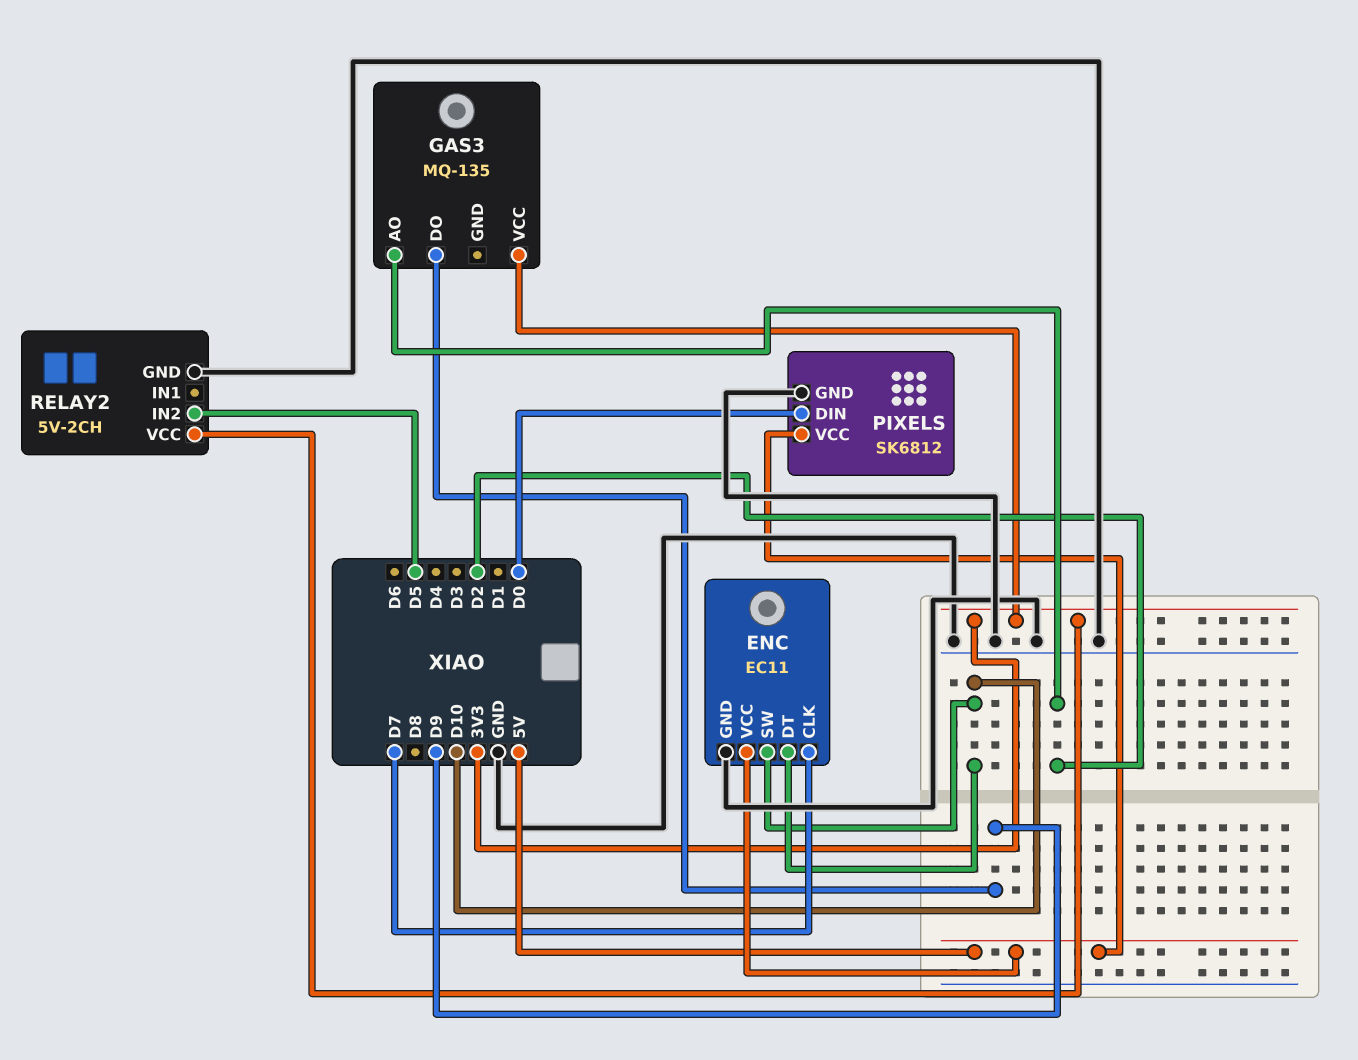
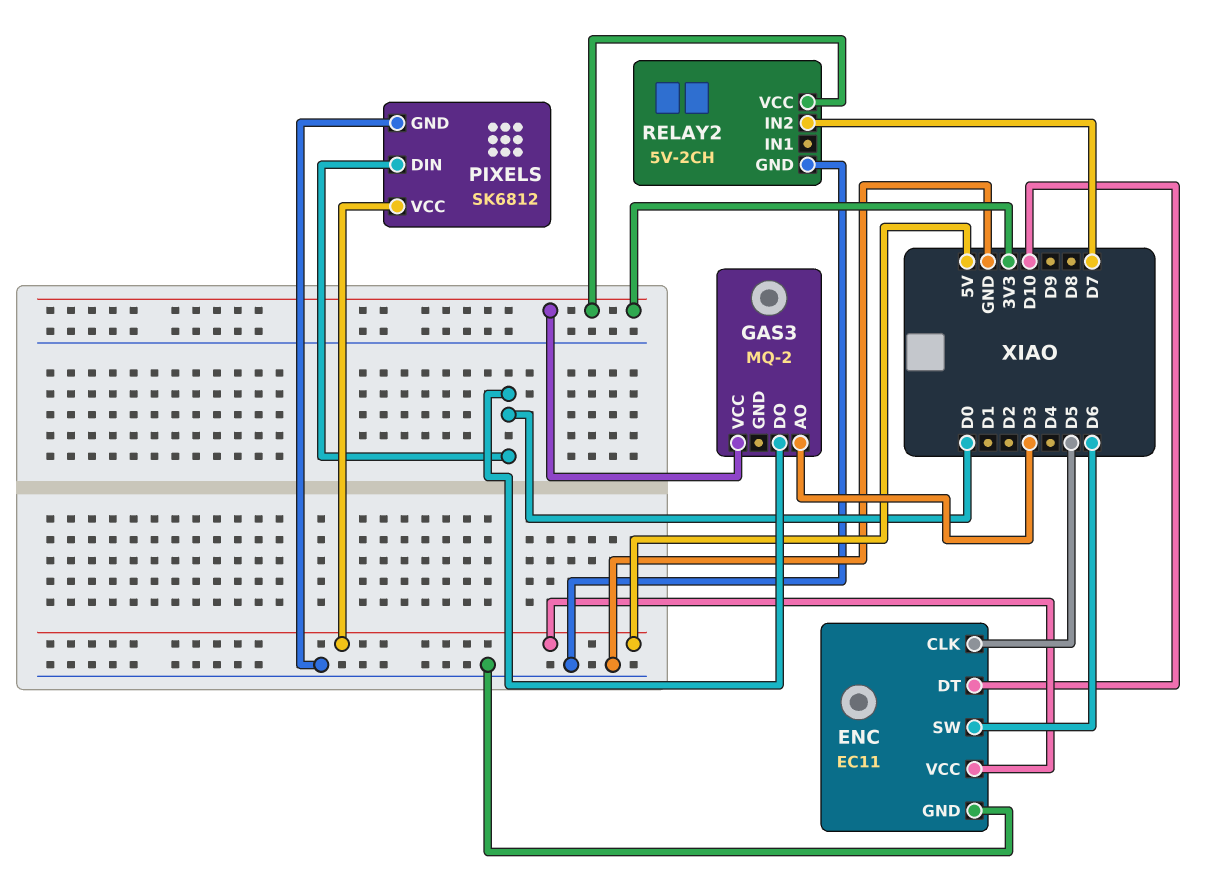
ENC pin CLK: D7 -> D5
ENC pin SW: D10 -> D6
GAS3: MQ-135 -> MQ-2
GAS3 pin AO: D2 -> D3
GAS3 pin DO: D9 -> D0
RELAY2 pin IN2: D5 -> D7

